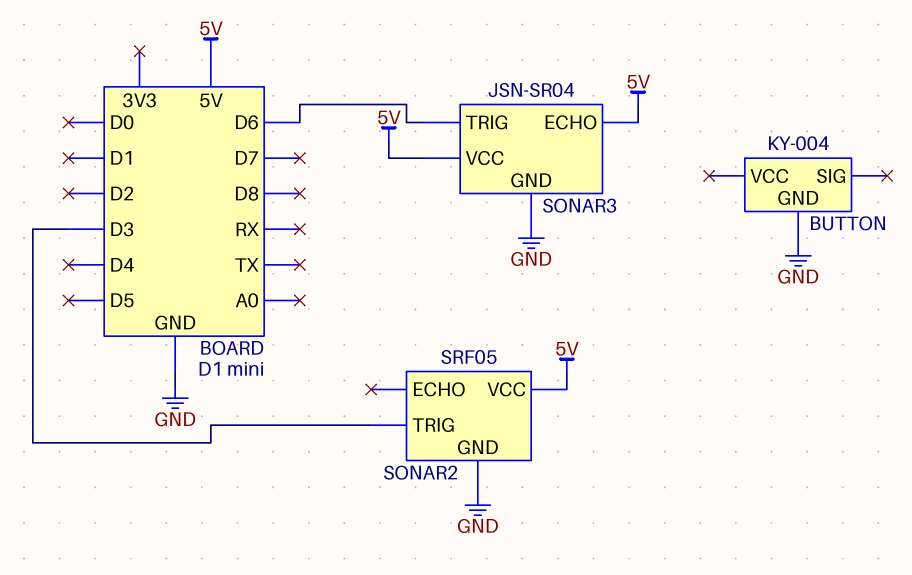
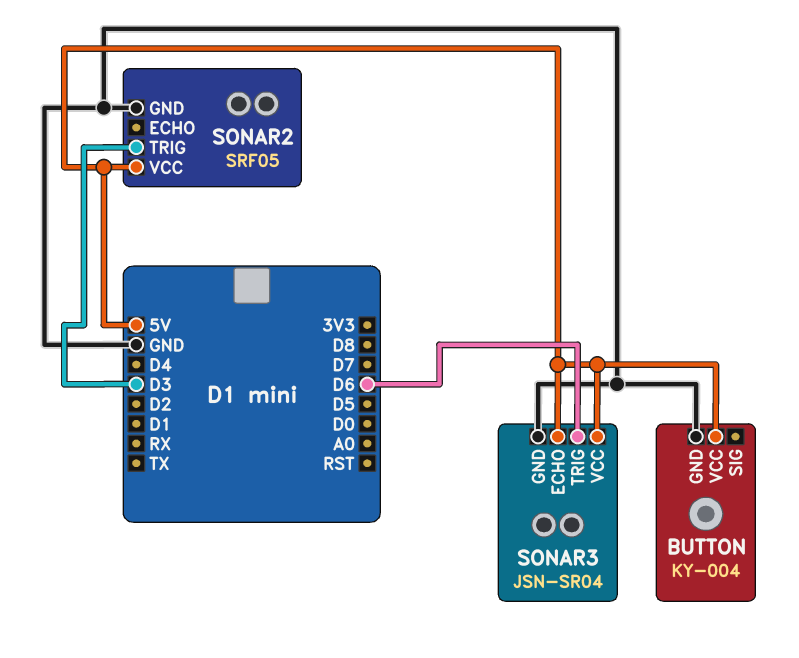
BUTTON pin VCC: none -> 5V

